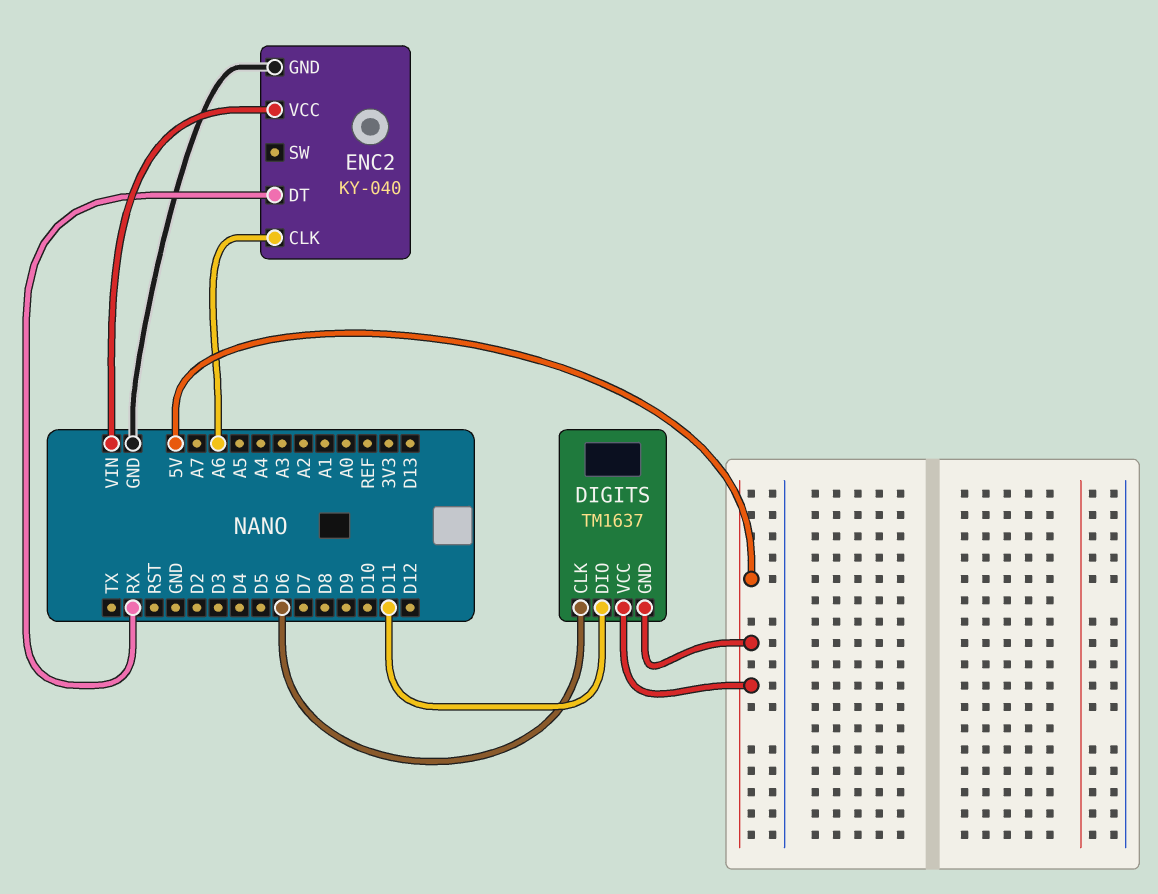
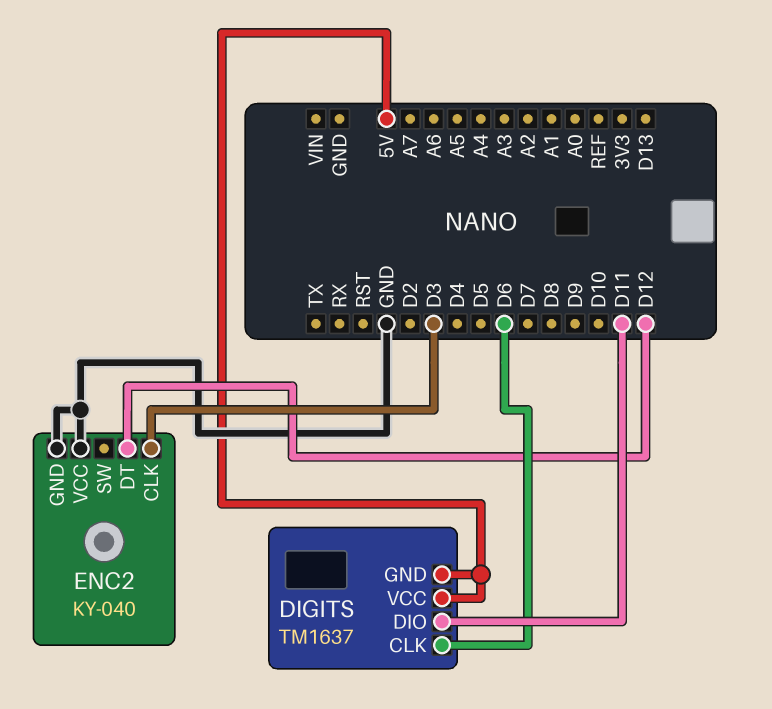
ENC2 pin CLK: A6 -> D3
ENC2 pin DT: RX -> D12
ENC2 pin VCC: VIN -> GND

